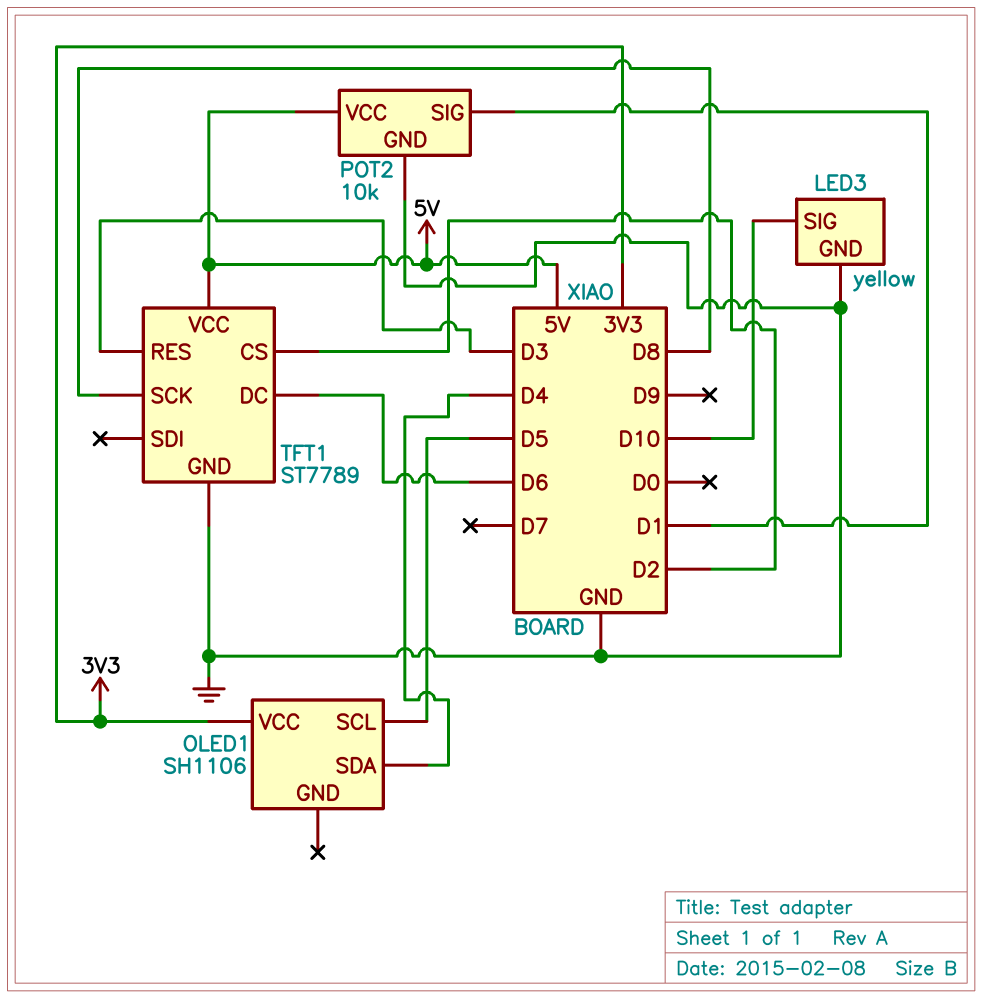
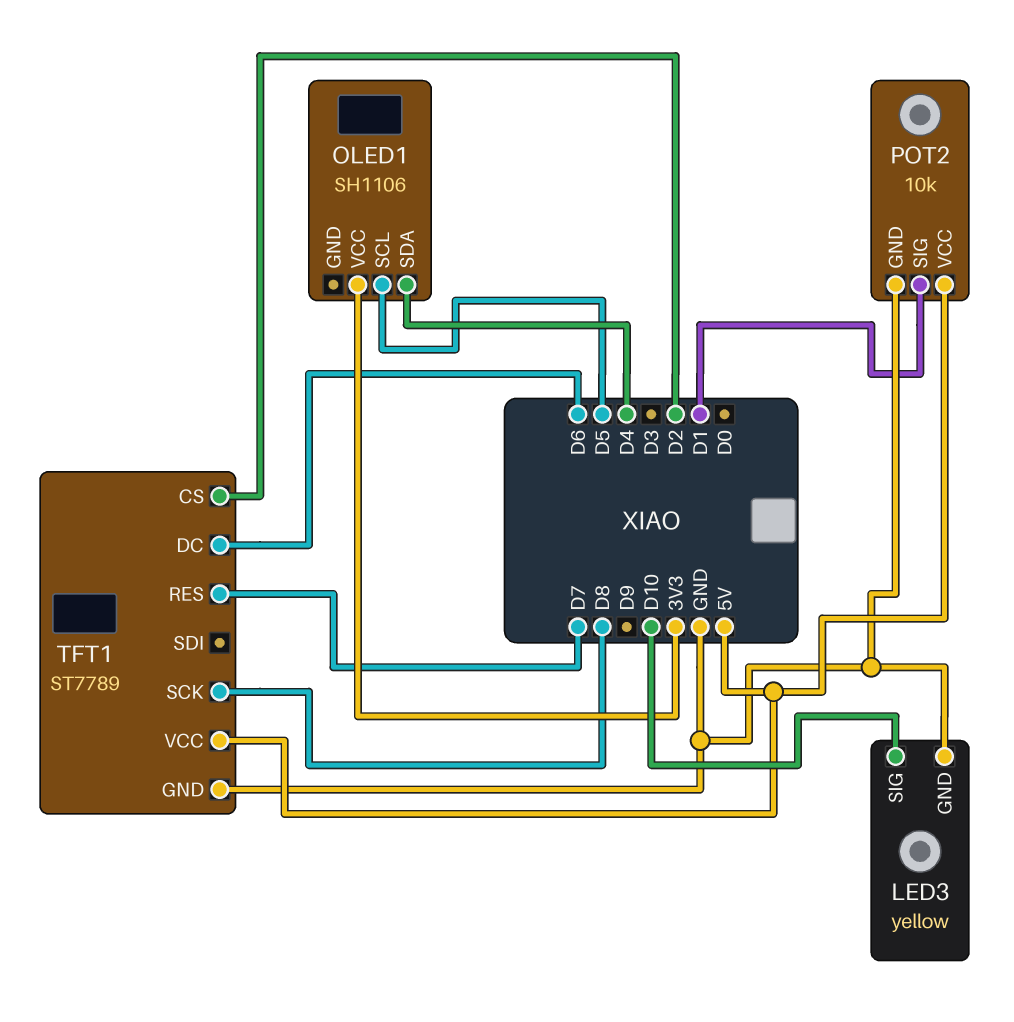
TFT1 pin RES: D3 -> D7

